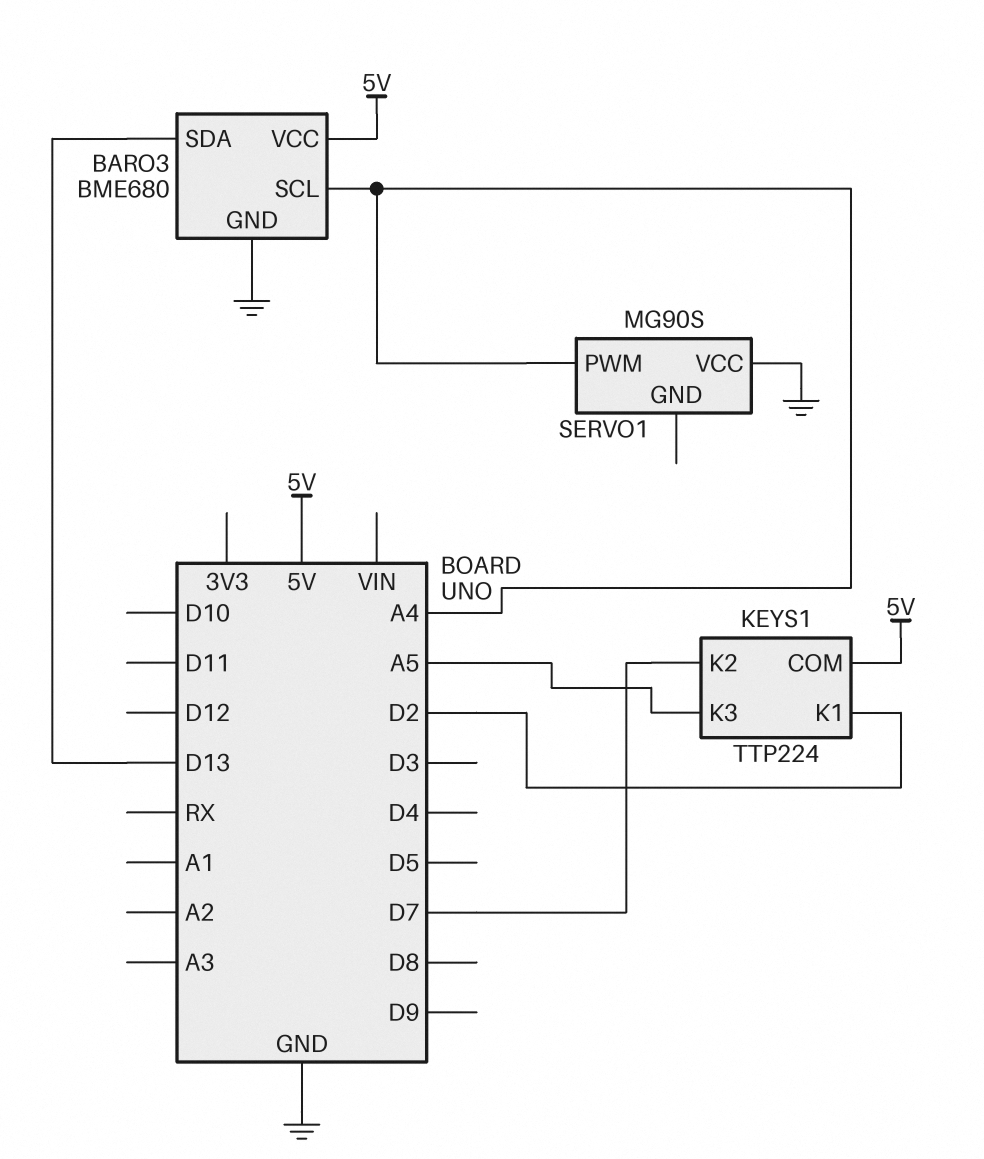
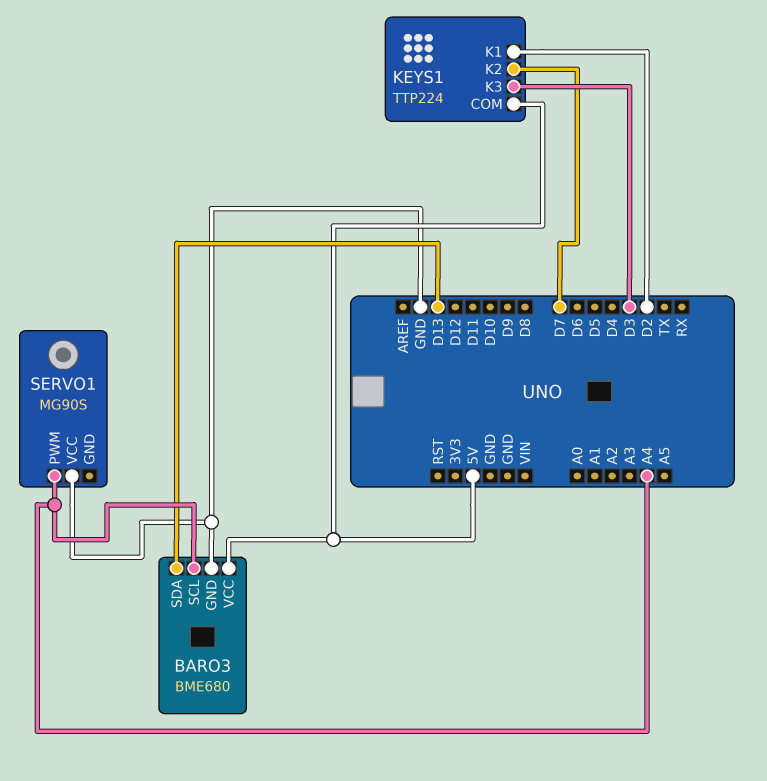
KEYS1 pin K3: A5 -> D3

